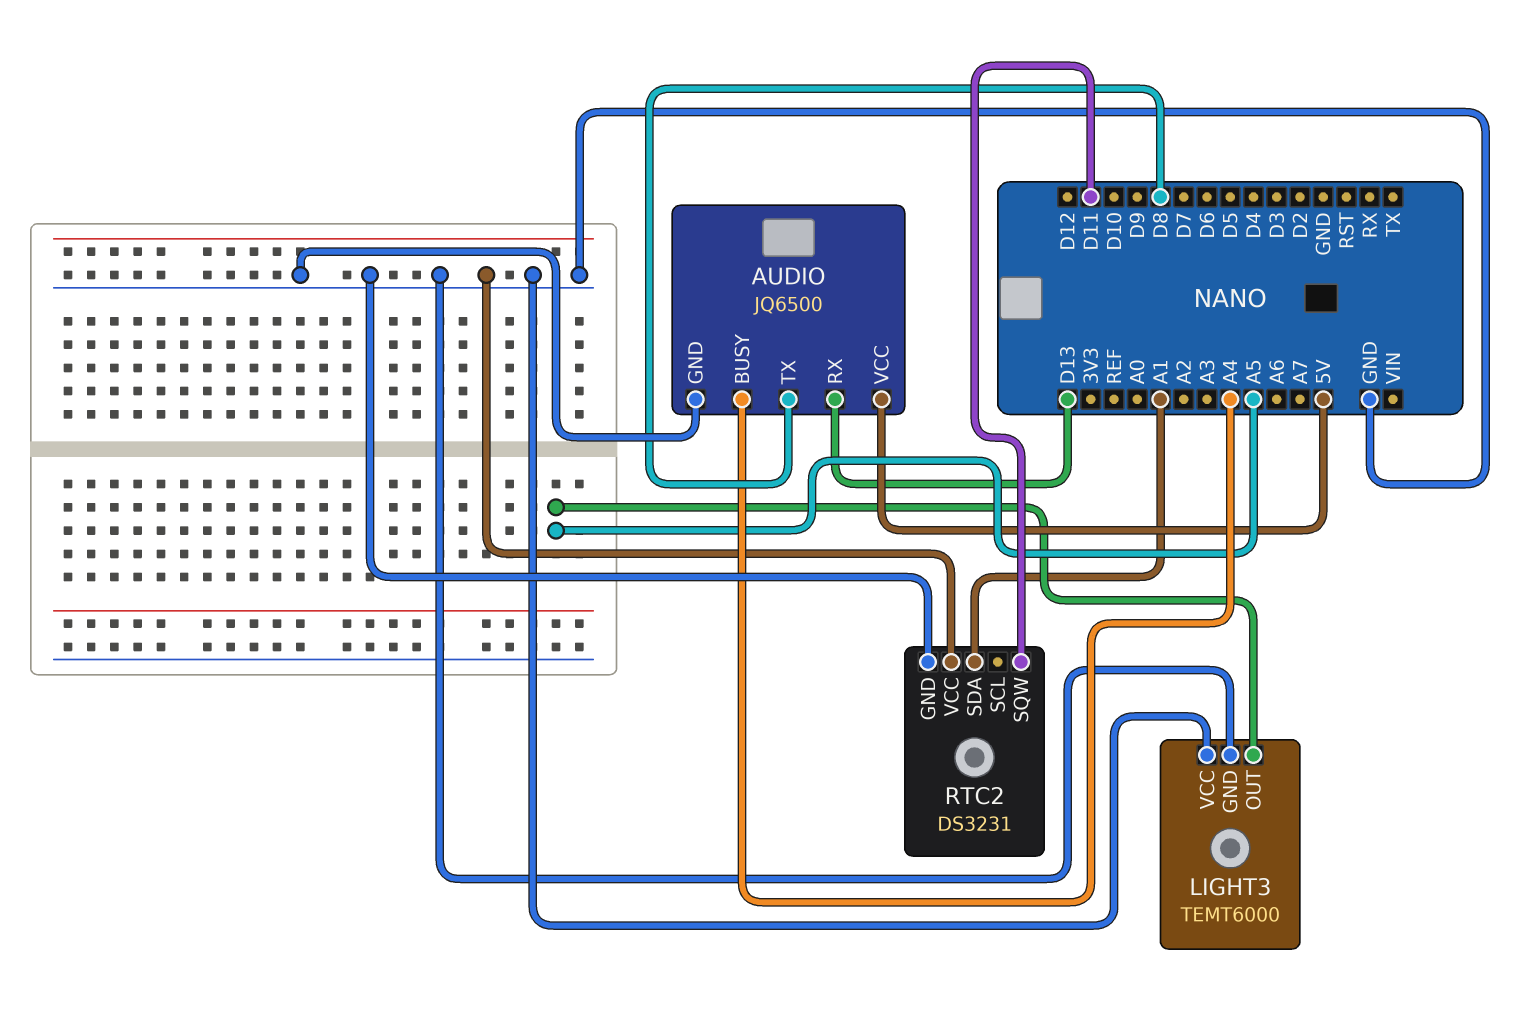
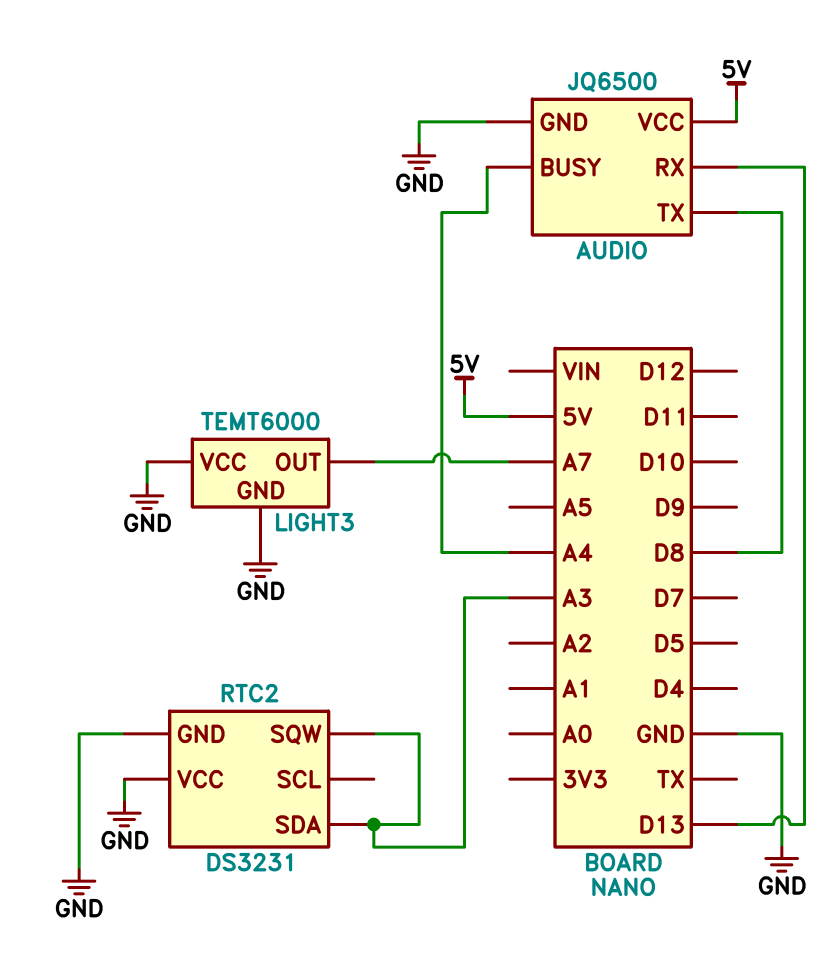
LIGHT3 pin OUT: A5 -> A7
RTC2 pin SDA: A1 -> A3
RTC2 pin SQW: D11 -> A3

